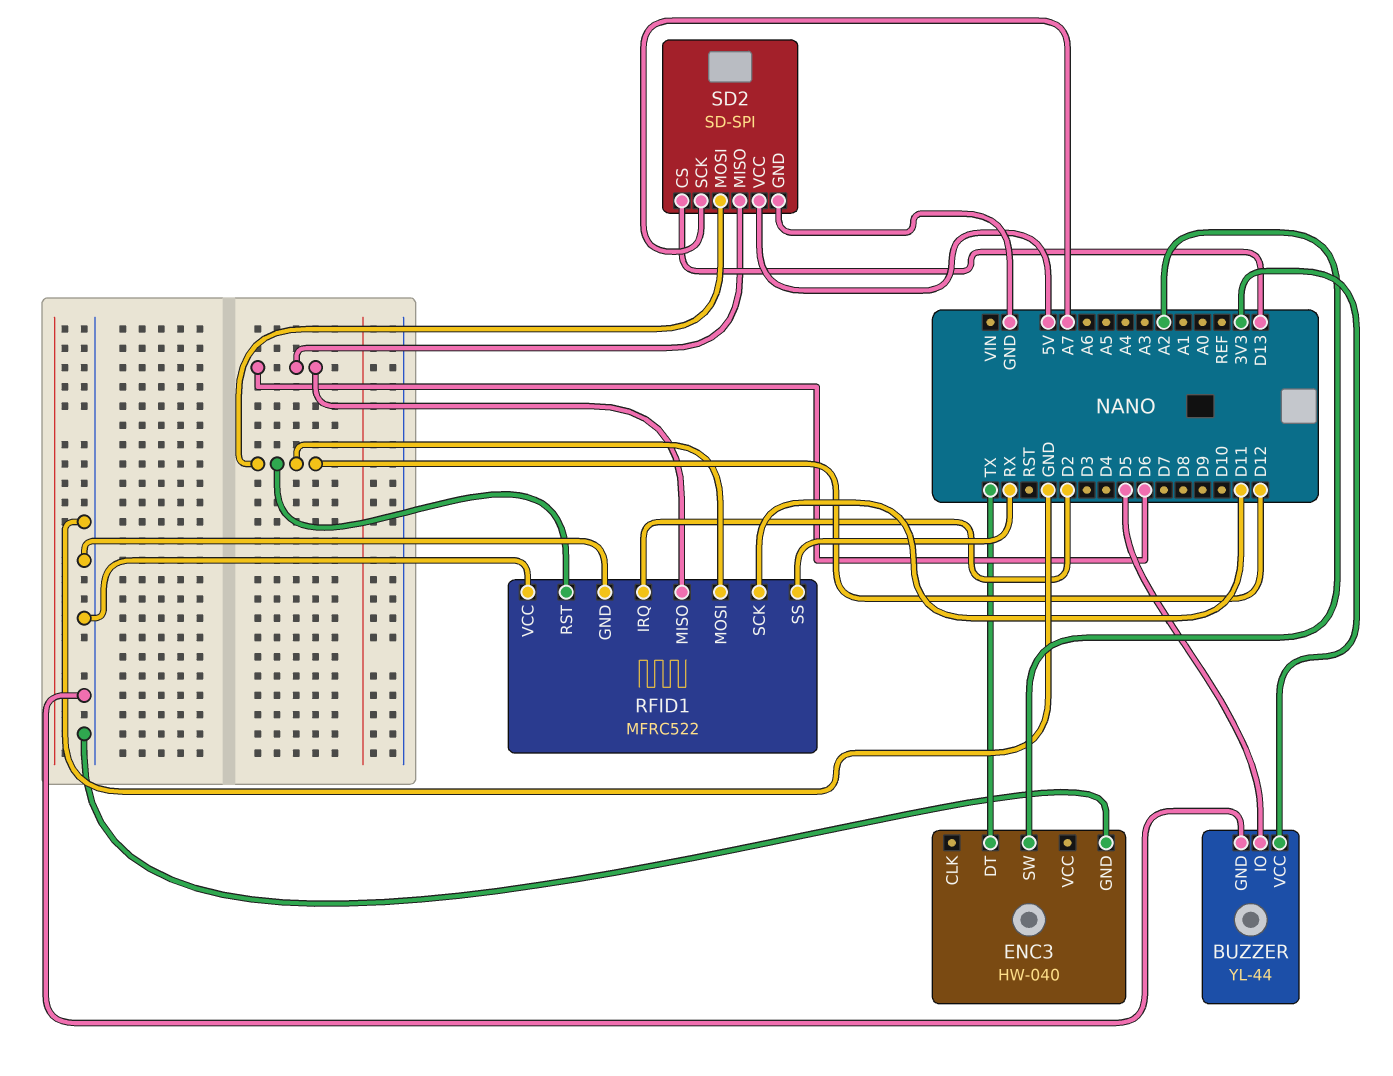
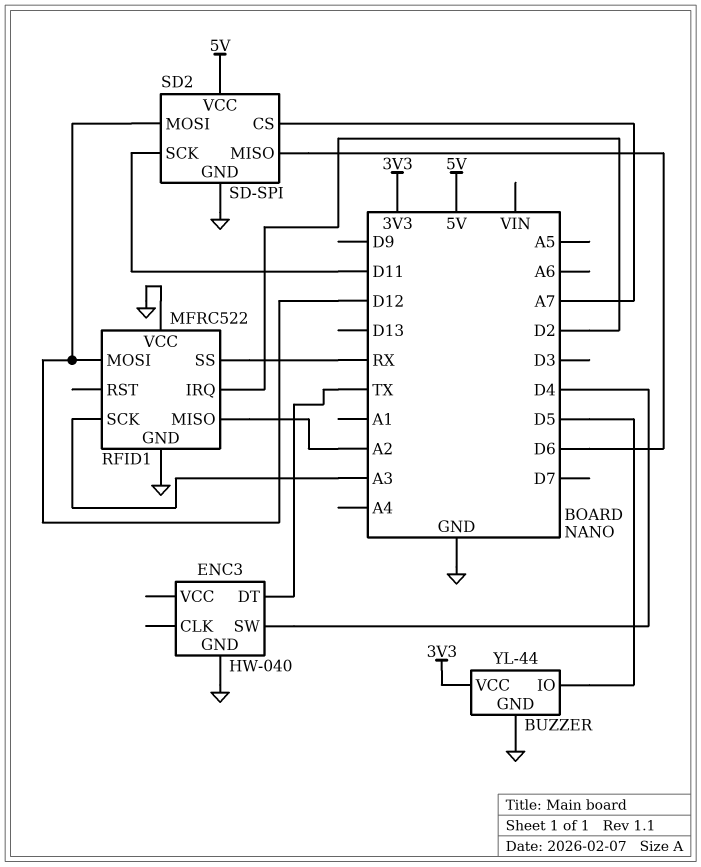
ENC3 pin SW: A2 -> D4
RFID1 pin MISO: D6 -> A2
RFID1 pin RST: D12 -> none
RFID1 pin SCK: D11 -> A3
SD2 pin CS: D13 -> A7
SD2 pin SCK: A7 -> D11

